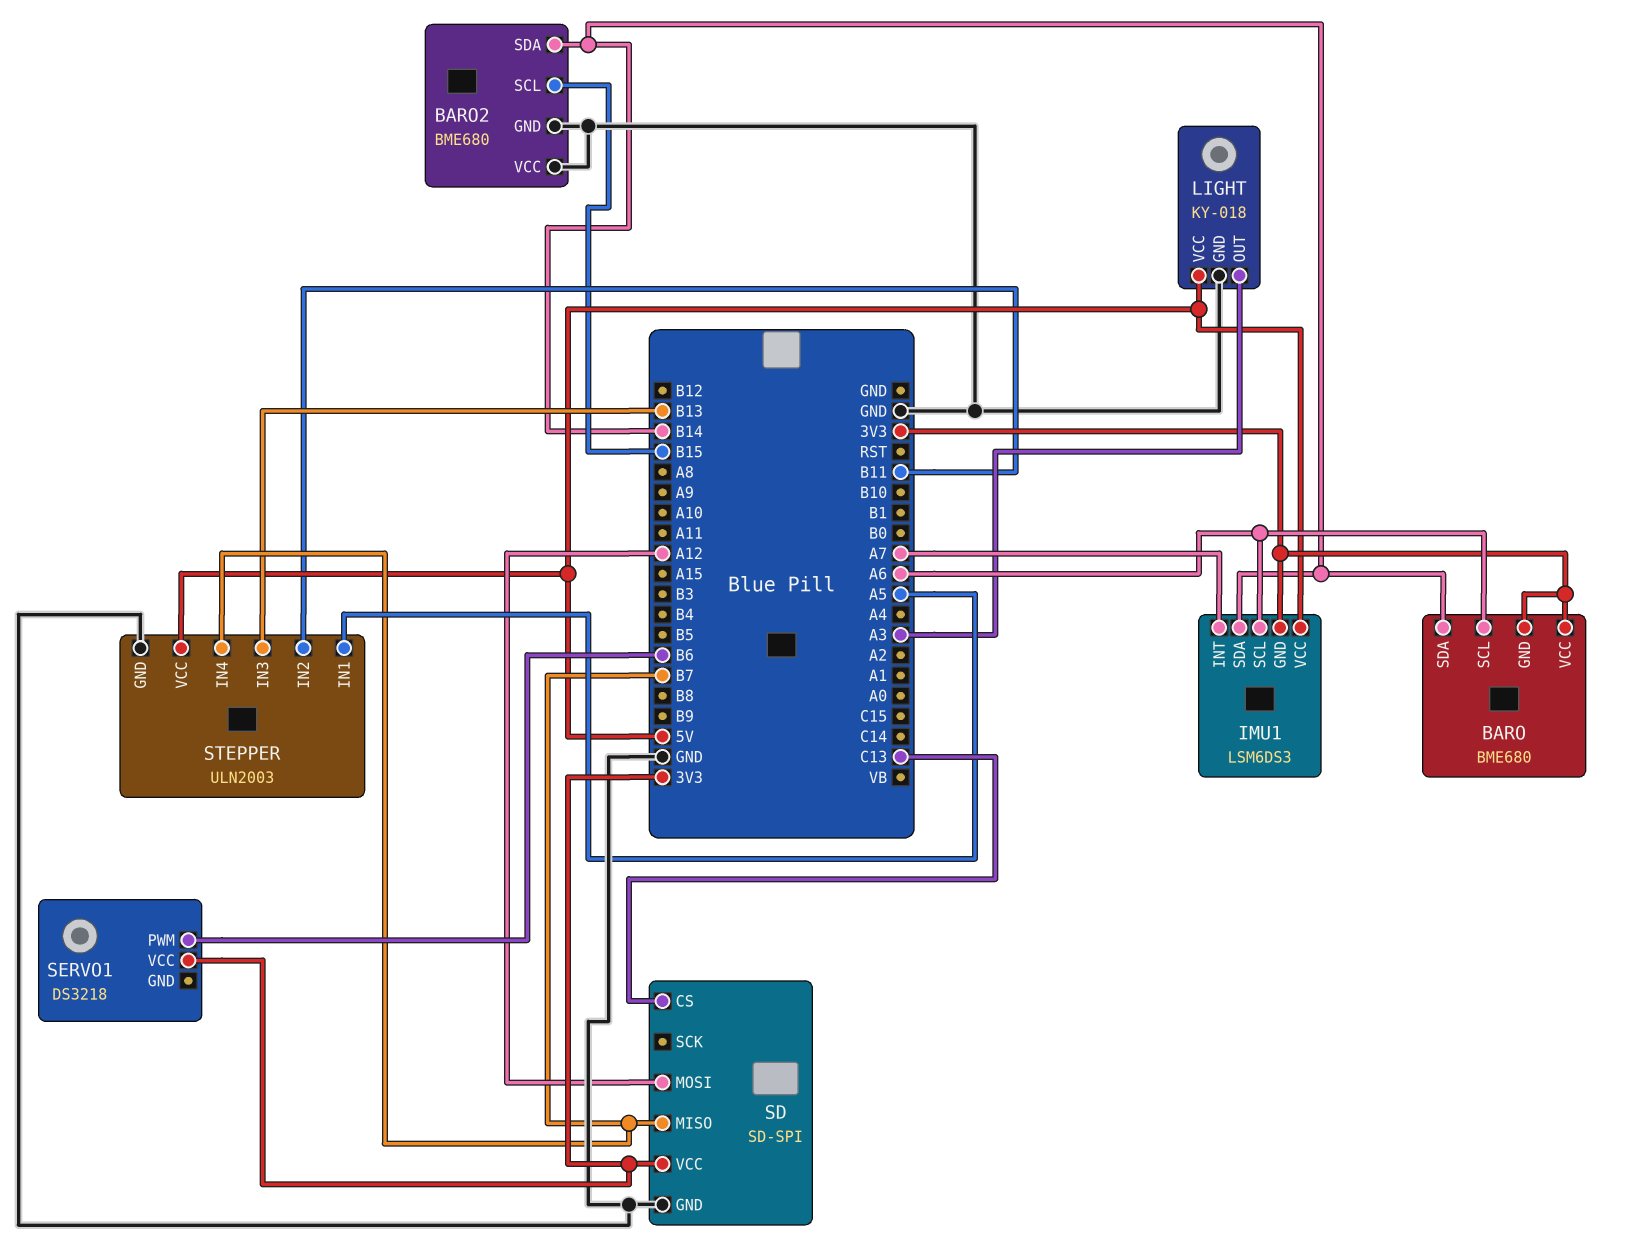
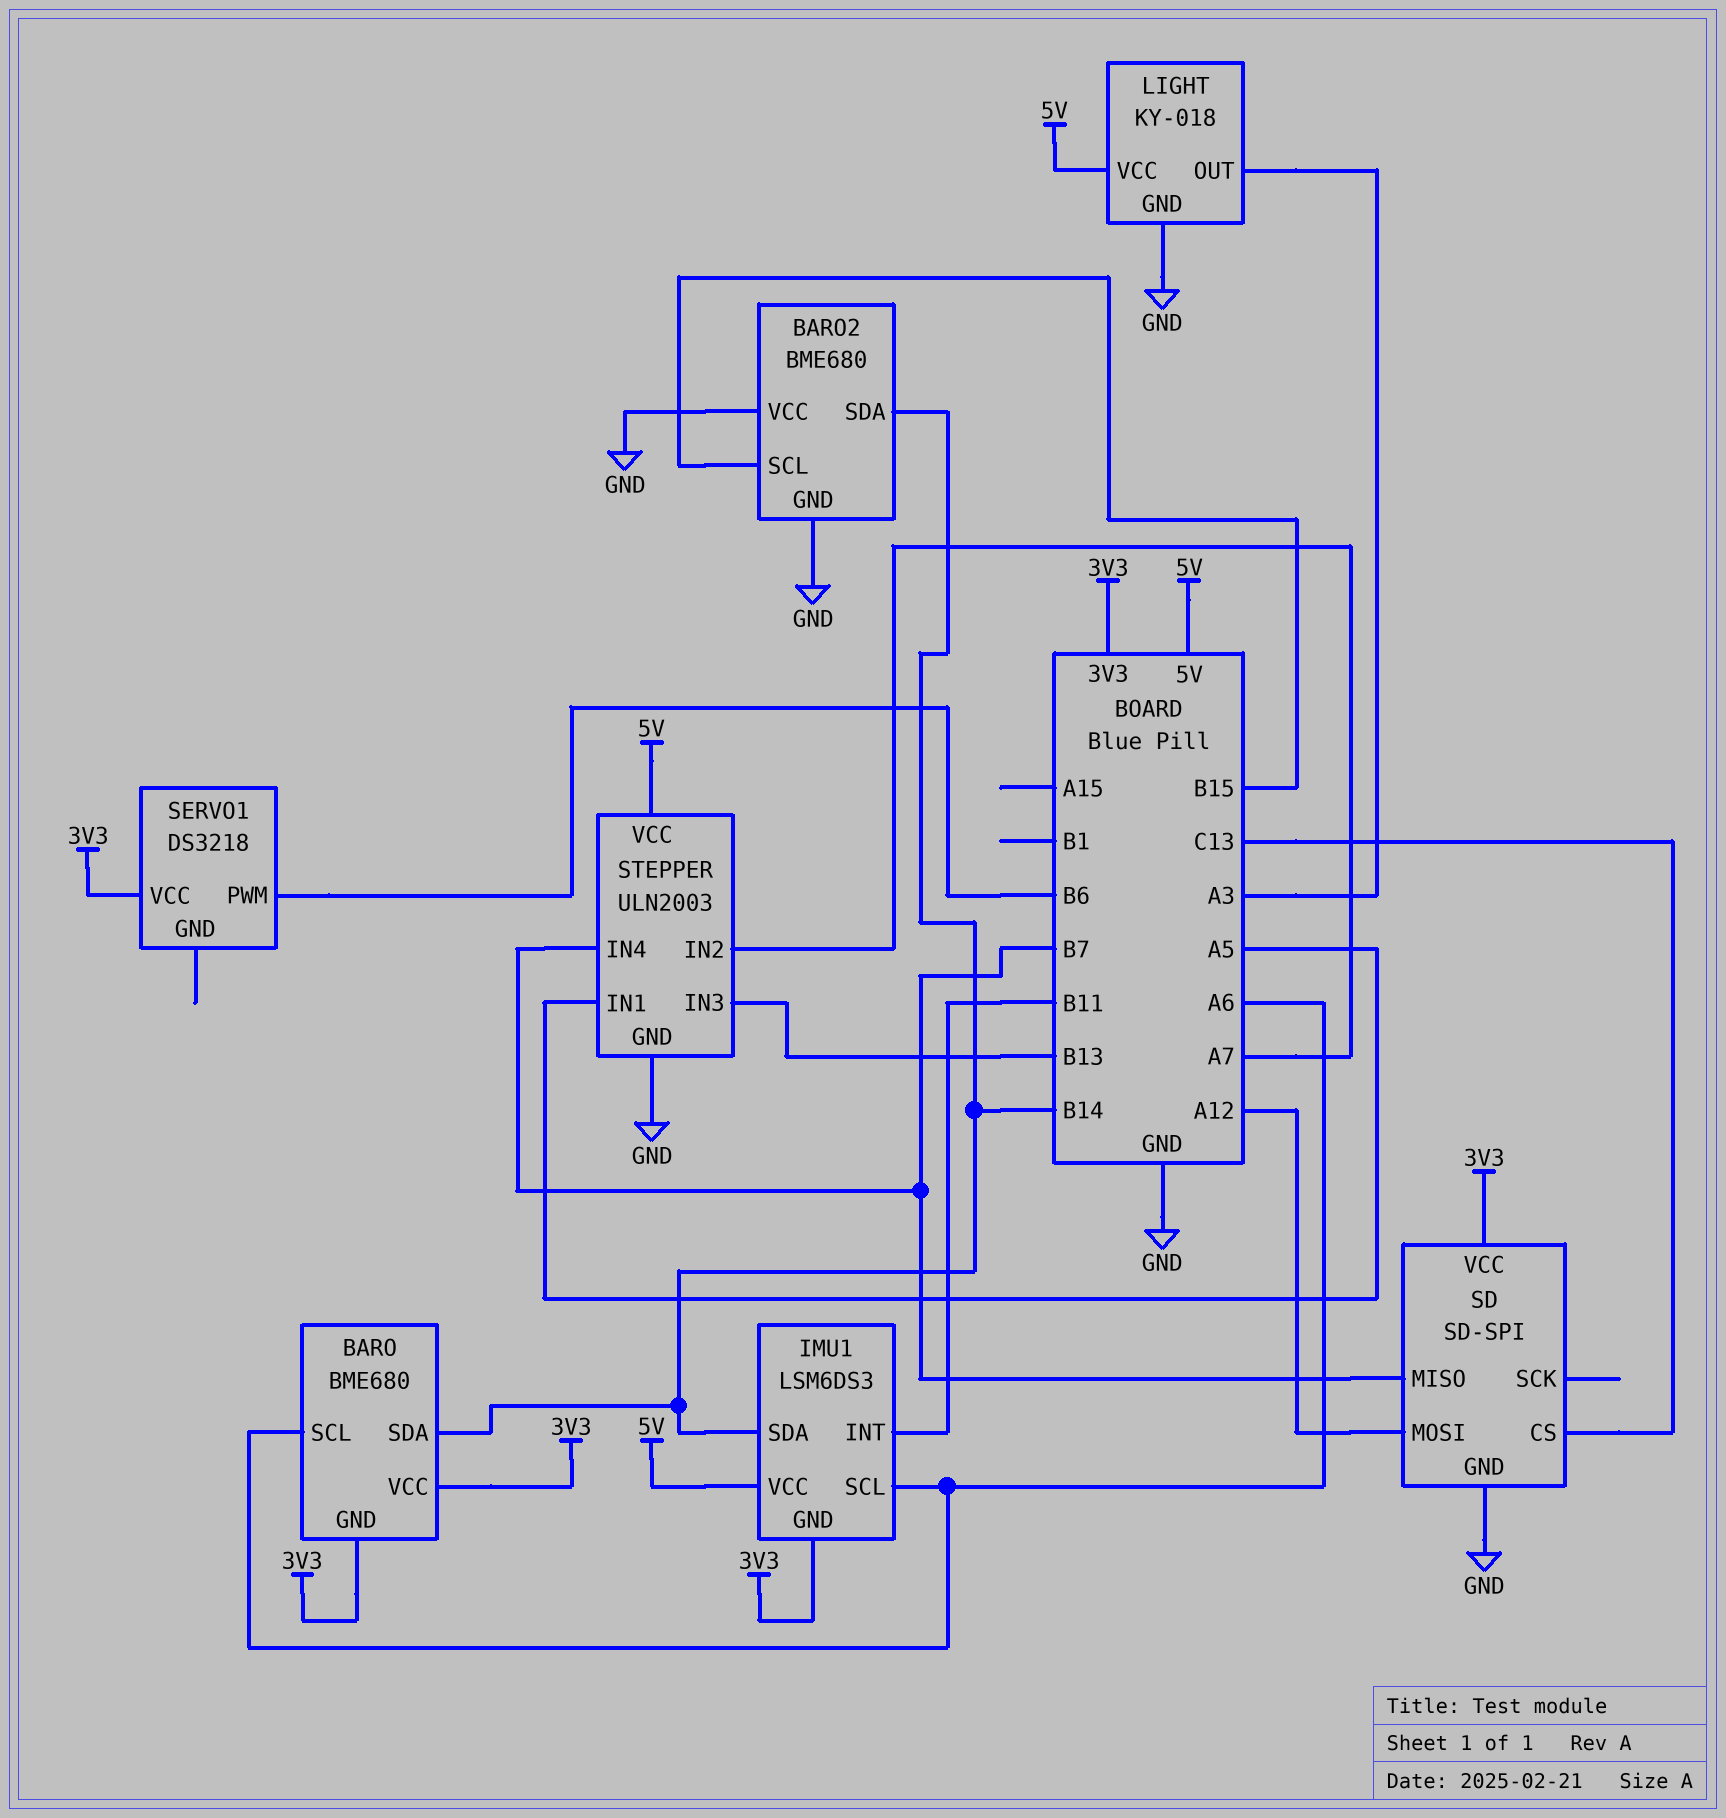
IMU1 pin INT: A7 -> B11
STEPPER pin IN2: B11 -> A7

